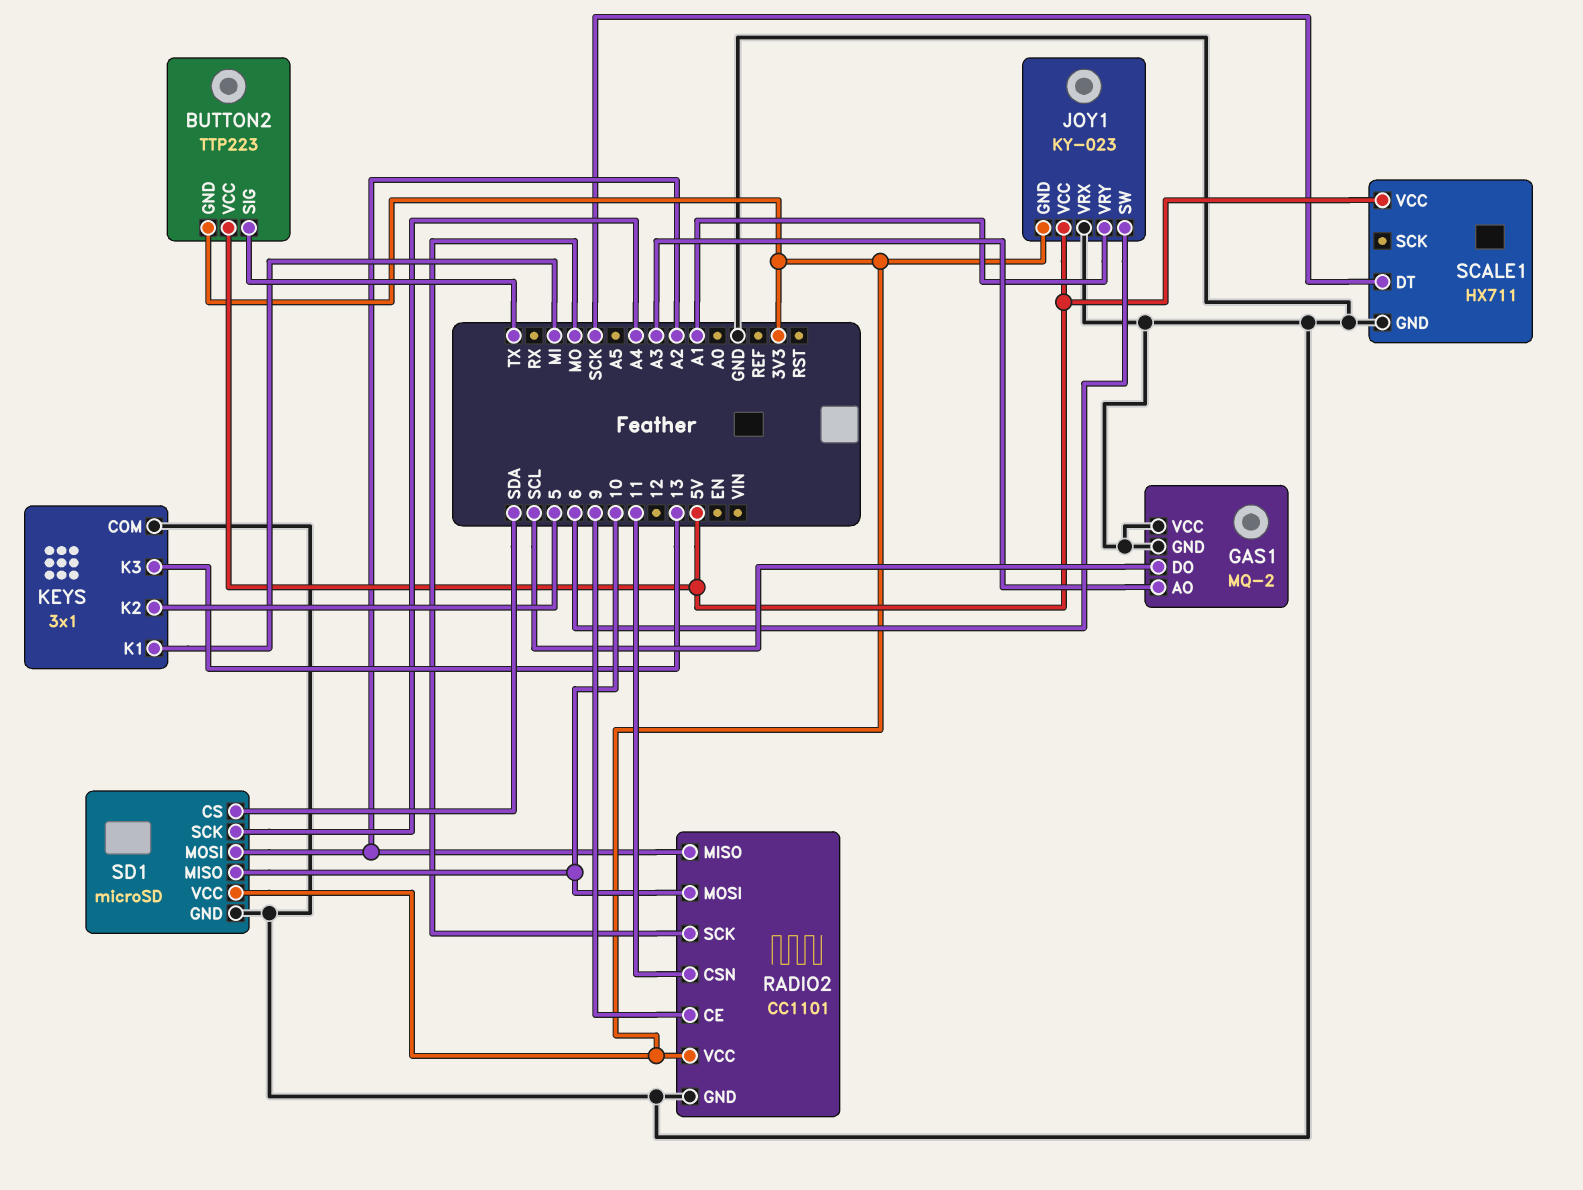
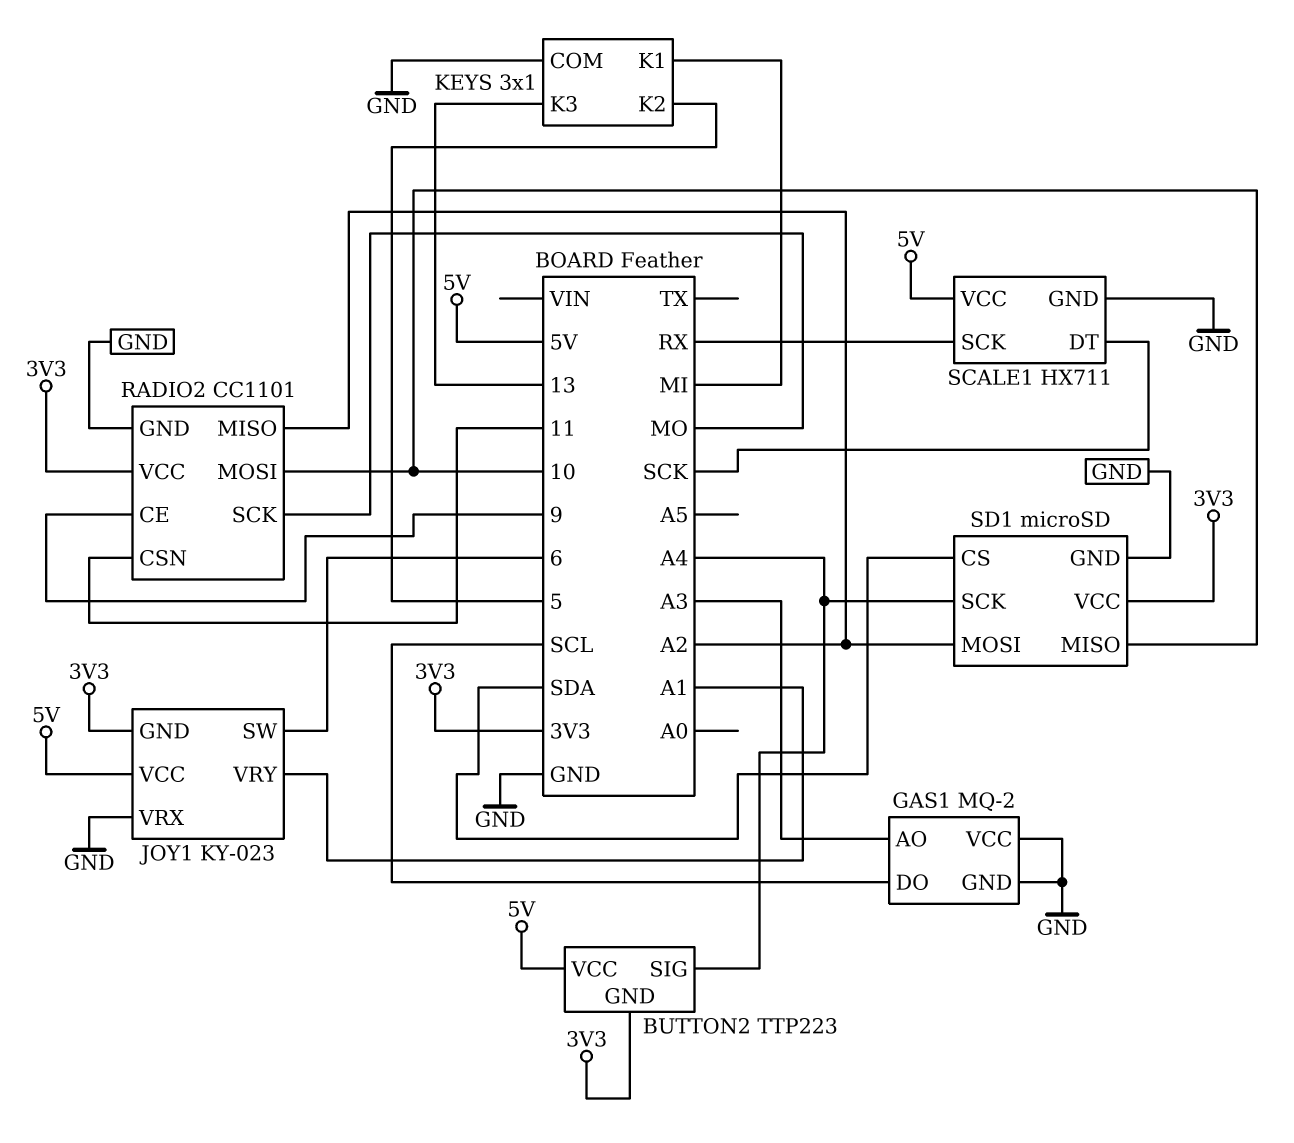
BUTTON2 pin SIG: TX -> A4
SCALE1 pin SCK: none -> RX

